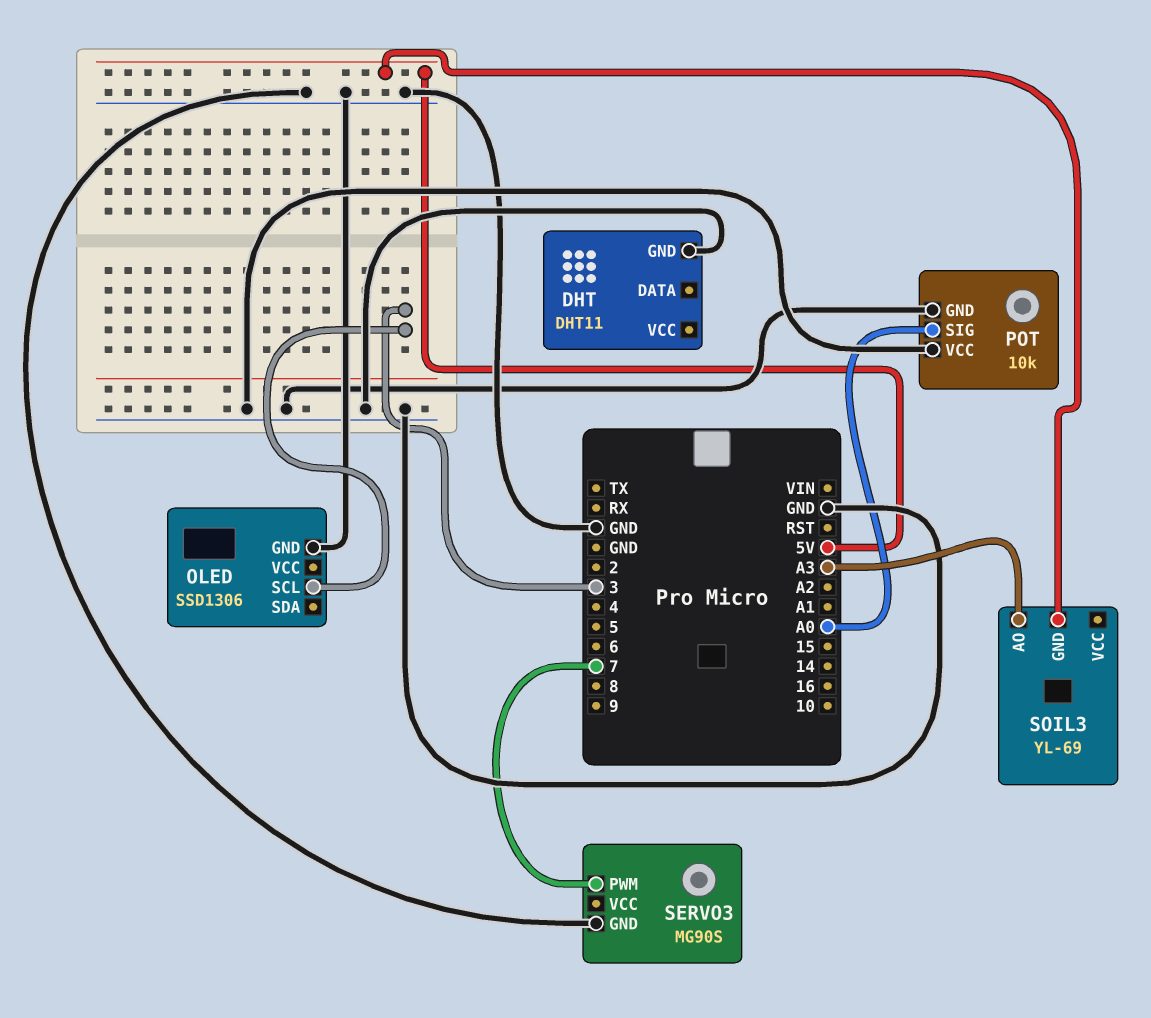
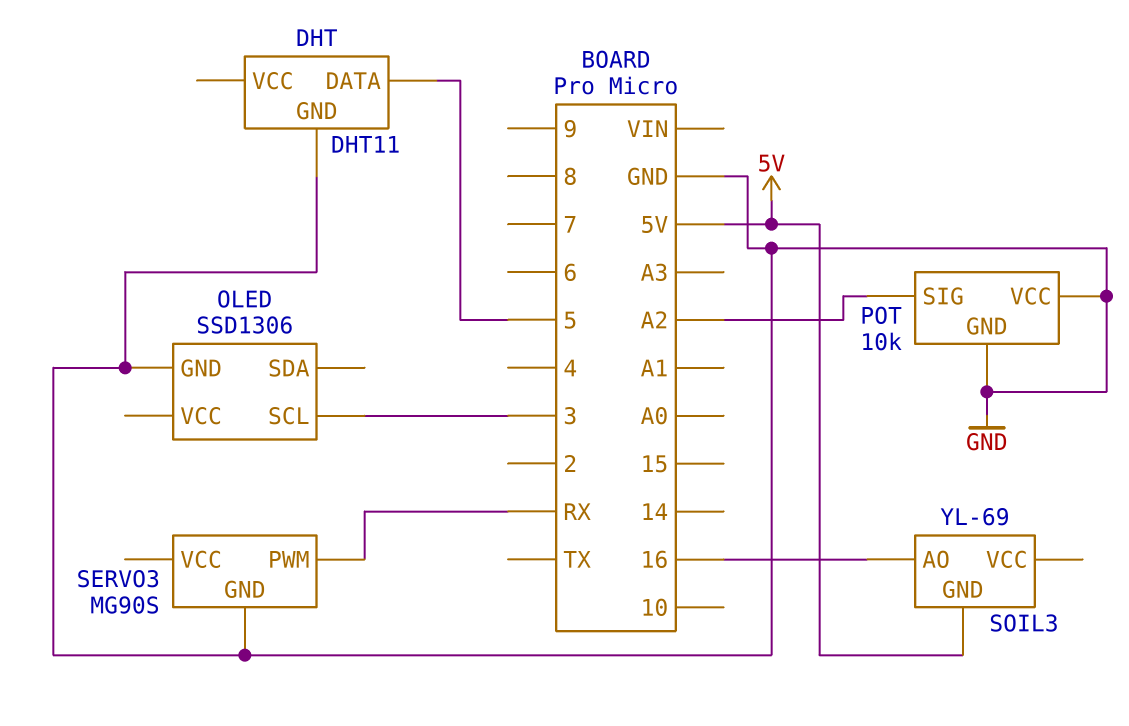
DHT pin DATA: none -> 5
POT pin SIG: A0 -> A2
SERVO3 pin PWM: 7 -> RX
SOIL3 pin AO: A3 -> 16

